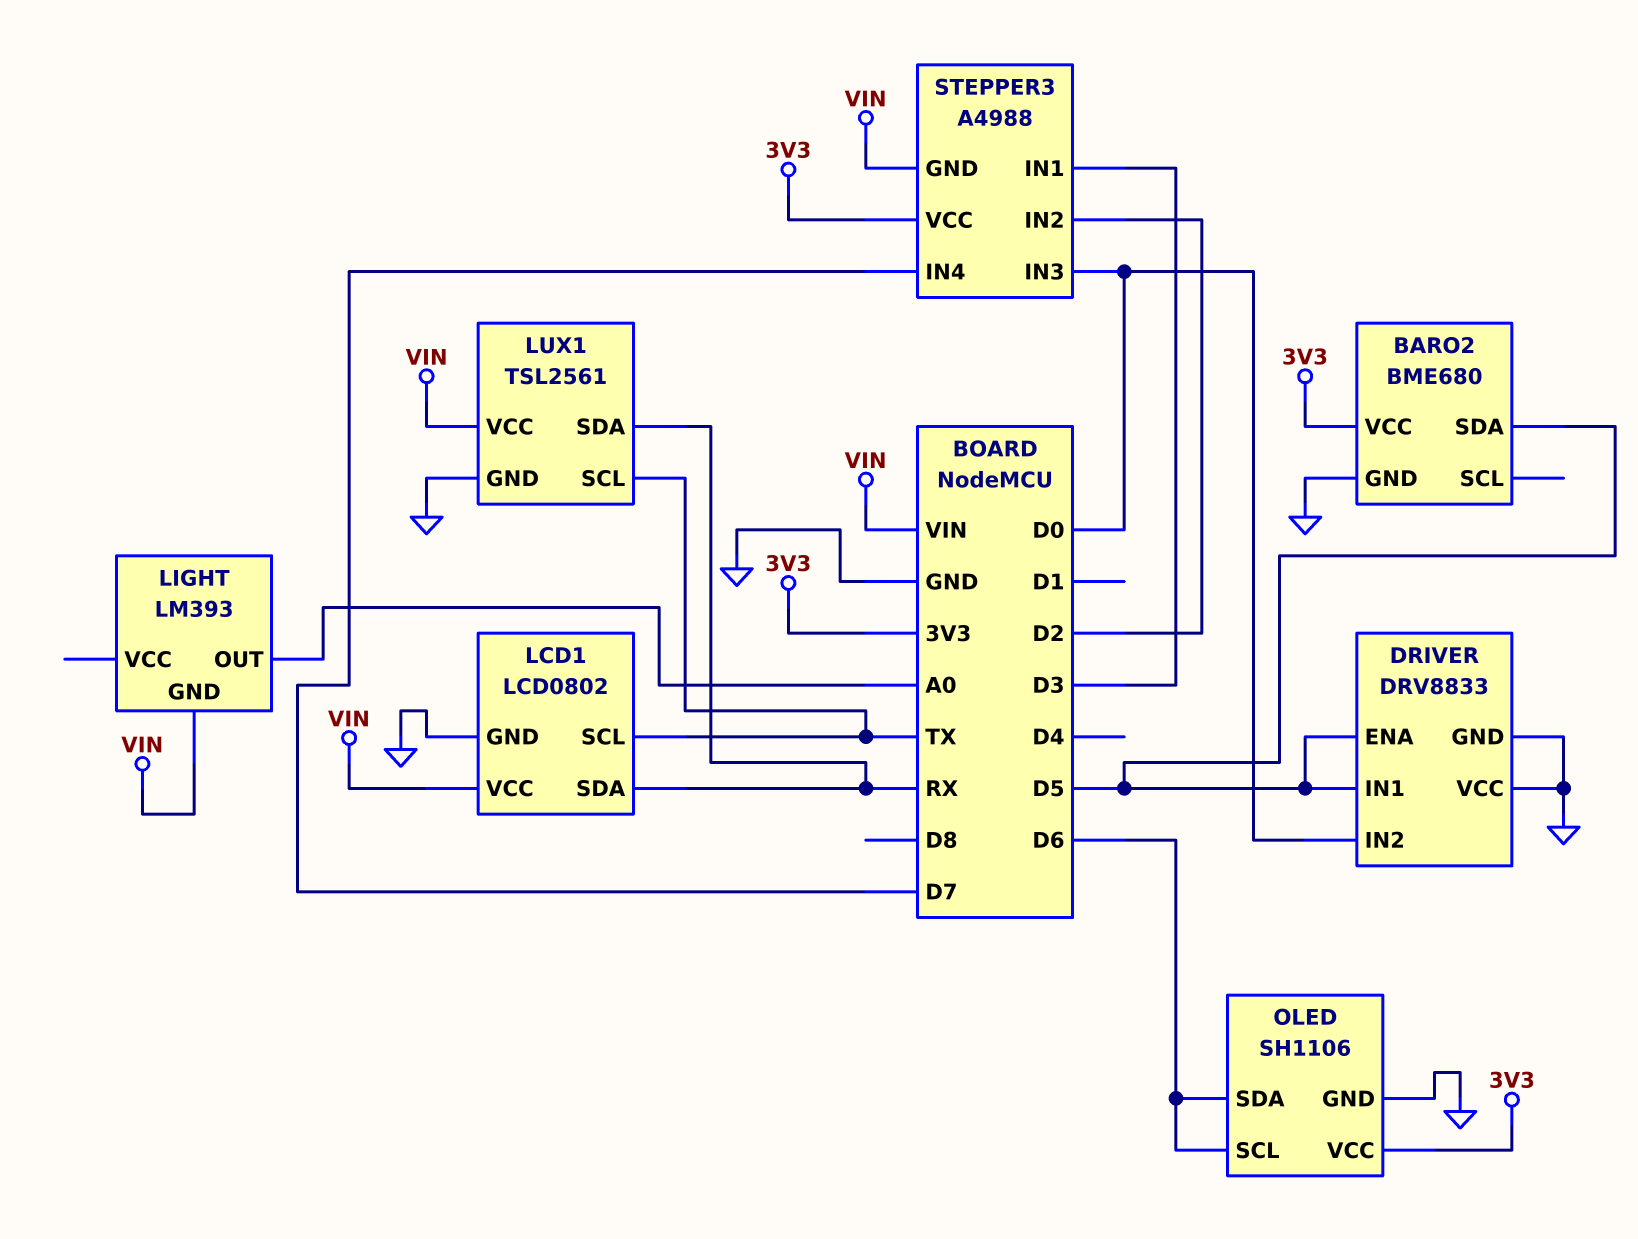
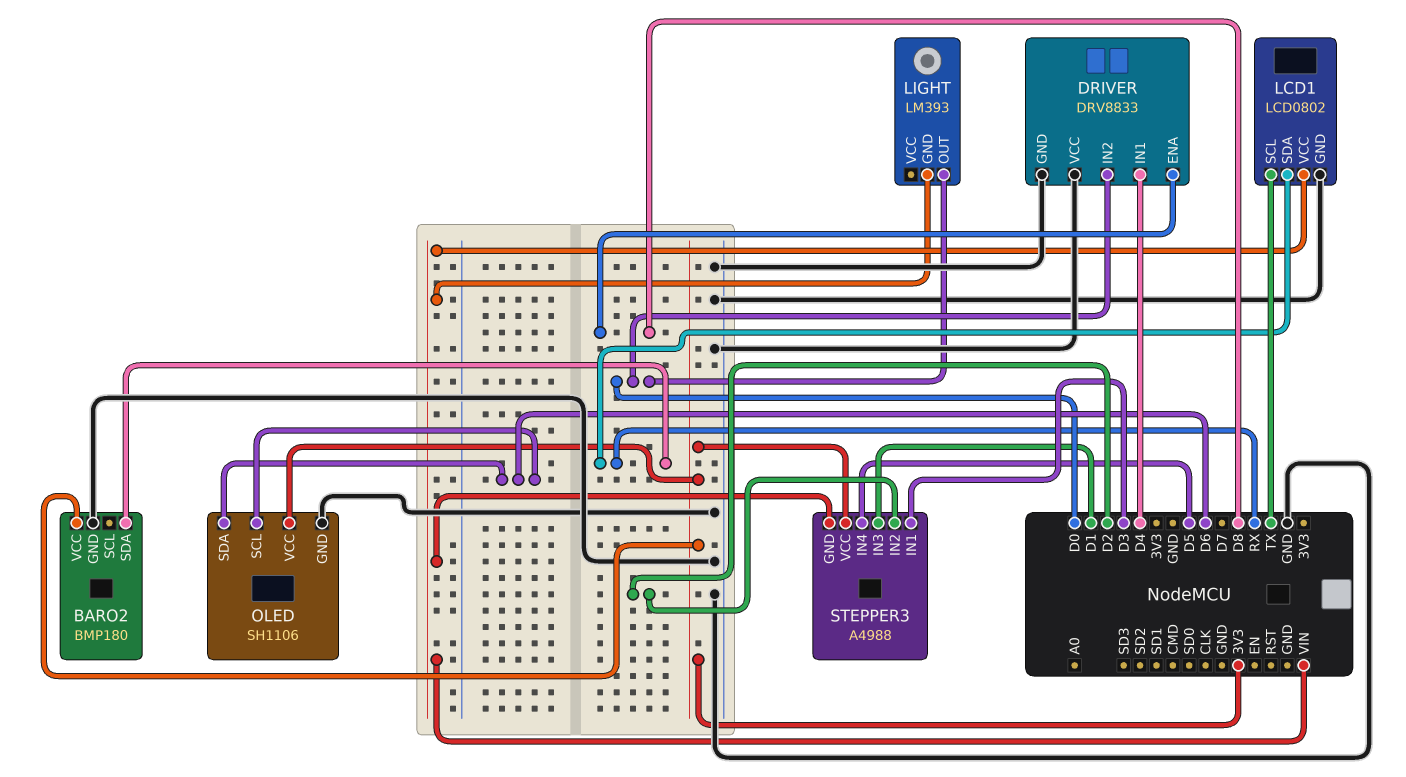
BARO2: BME680 -> BMP180
BARO2 pin SDA: D5 -> RX
DRIVER pin ENA: D5 -> D8
DRIVER pin IN1: D5 -> D4
LIGHT pin OUT: A0 -> D0
LUX1: TSL2561 -> none
LUX1 pin GND: GND -> none
LUX1 pin SCL: TX -> none
LUX1 pin SDA: RX -> none
LUX1 pin VCC: VIN -> none
STEPPER3 pin IN3: D0 -> D1
STEPPER3 pin IN4: D7 -> D5

